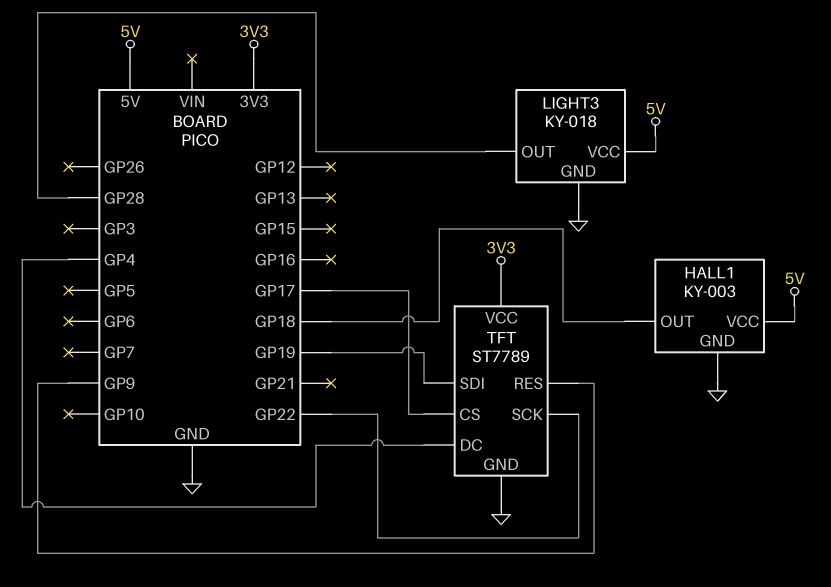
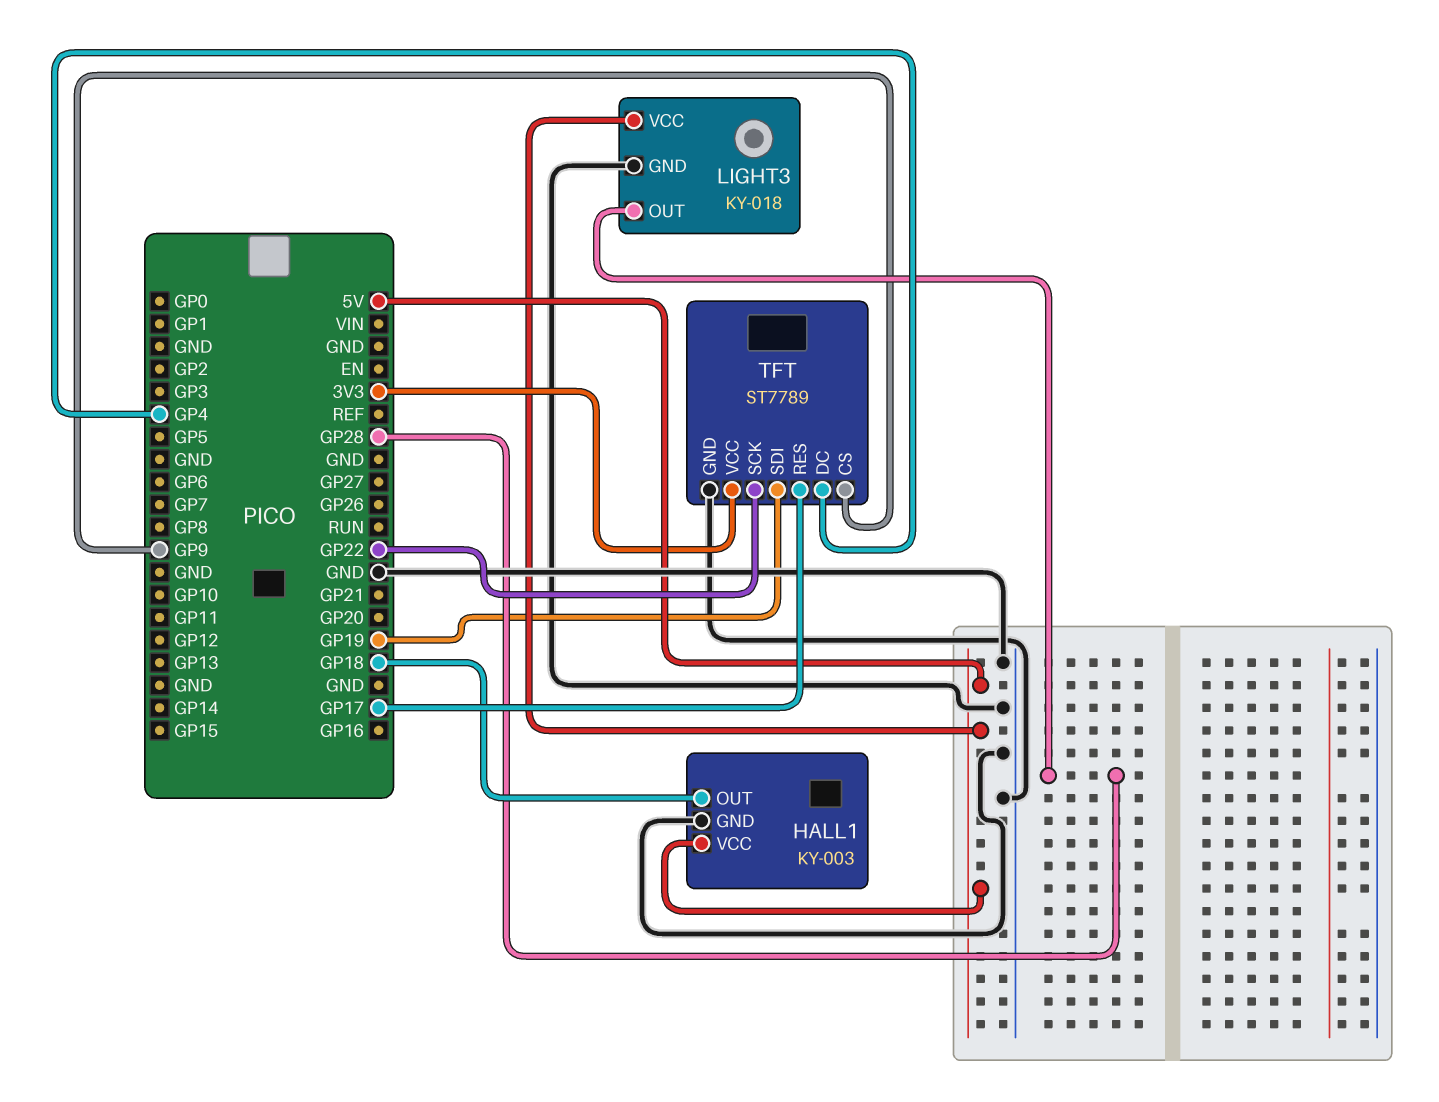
TFT pin CS: GP17 -> GP9
TFT pin RES: GP9 -> GP17

